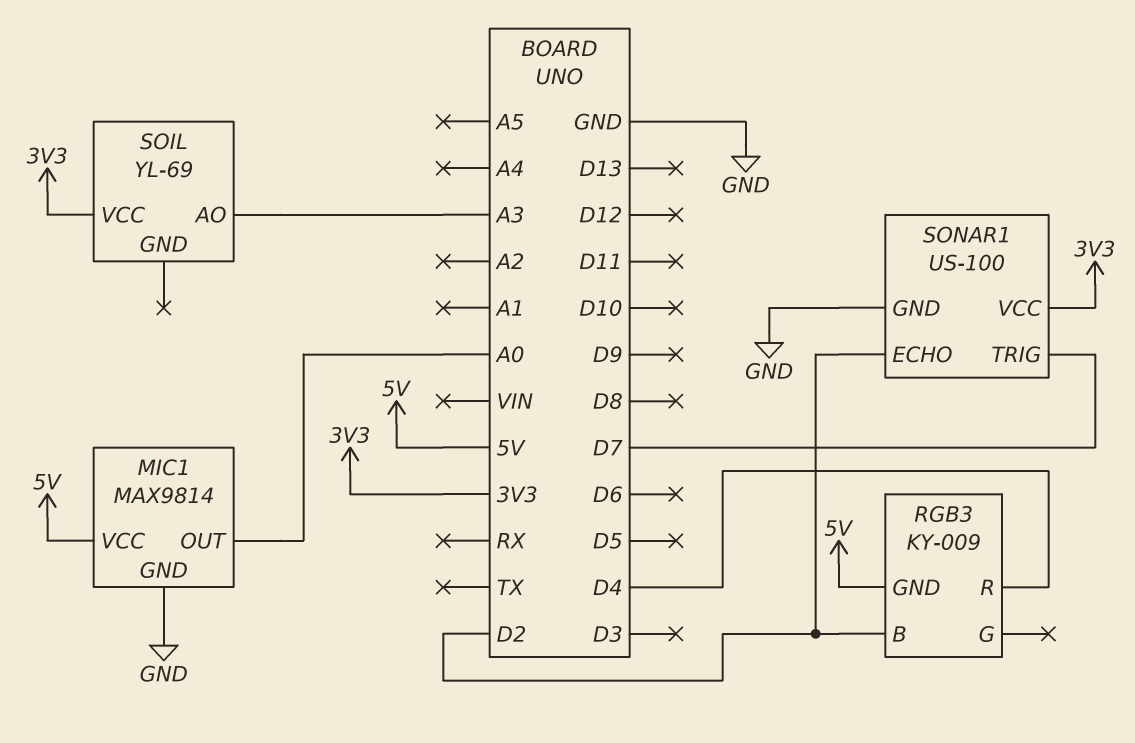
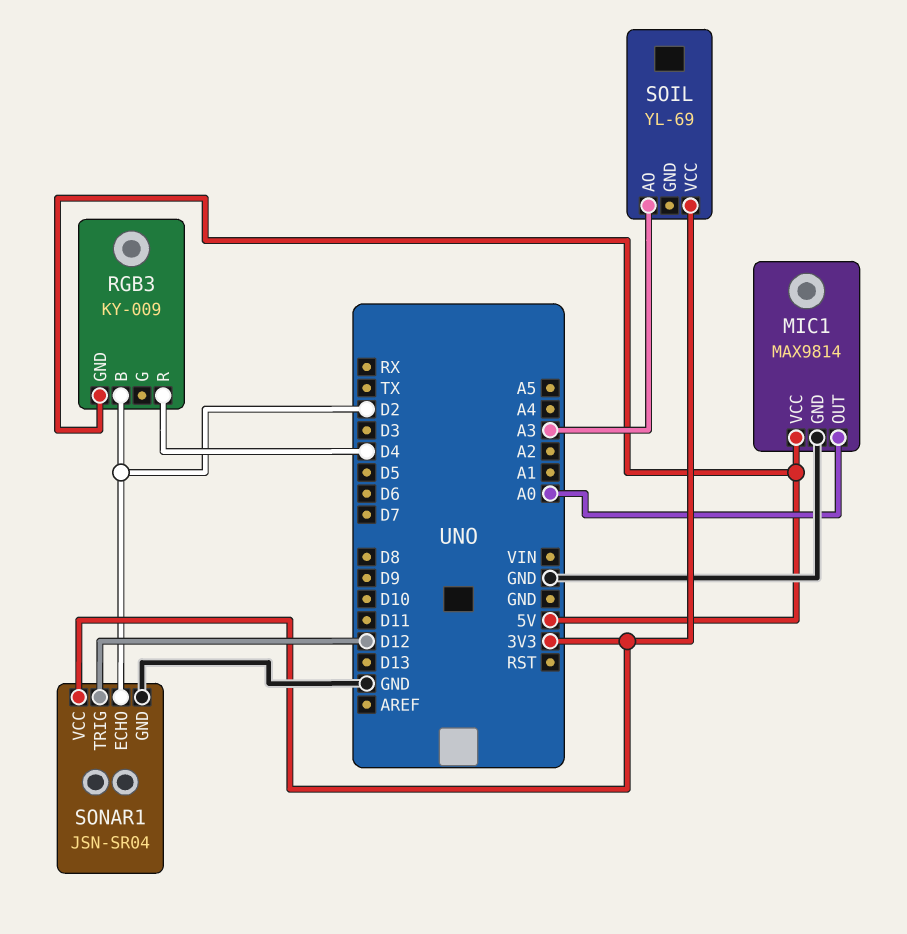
SONAR1: US-100 -> JSN-SR04
SONAR1 pin TRIG: D7 -> D12

